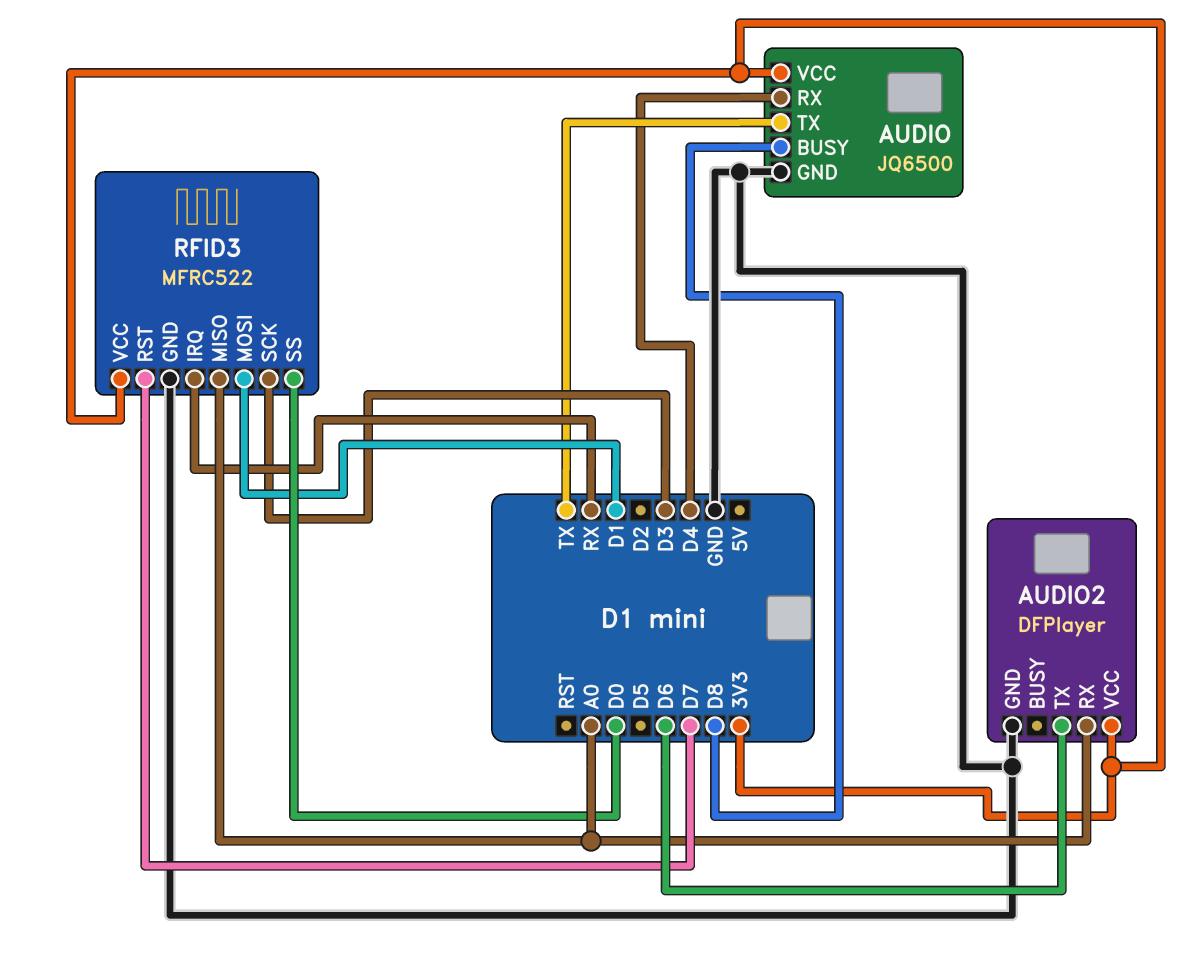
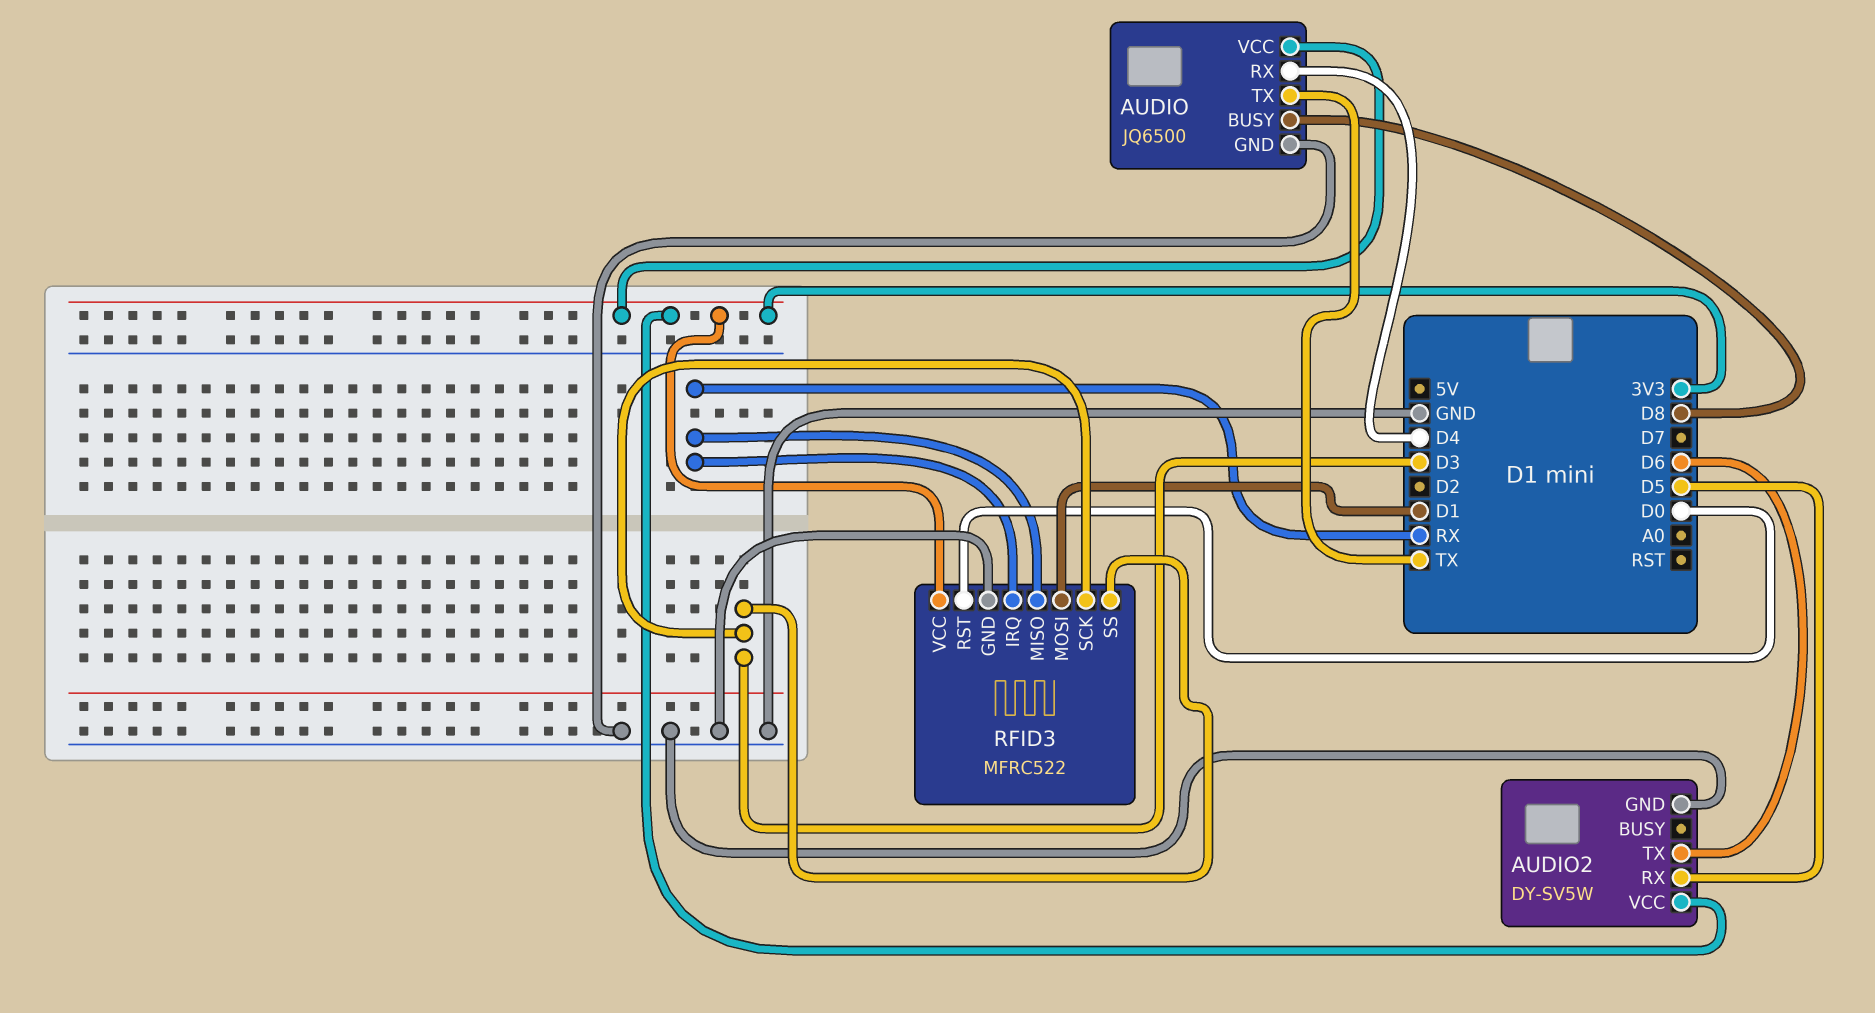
AUDIO2: DFPlayer -> DY-SV5W
AUDIO2 pin RX: A0 -> D5
RFID3 pin MISO: A0 -> RX
RFID3 pin RST: D7 -> D0
RFID3 pin SS: D0 -> D3

